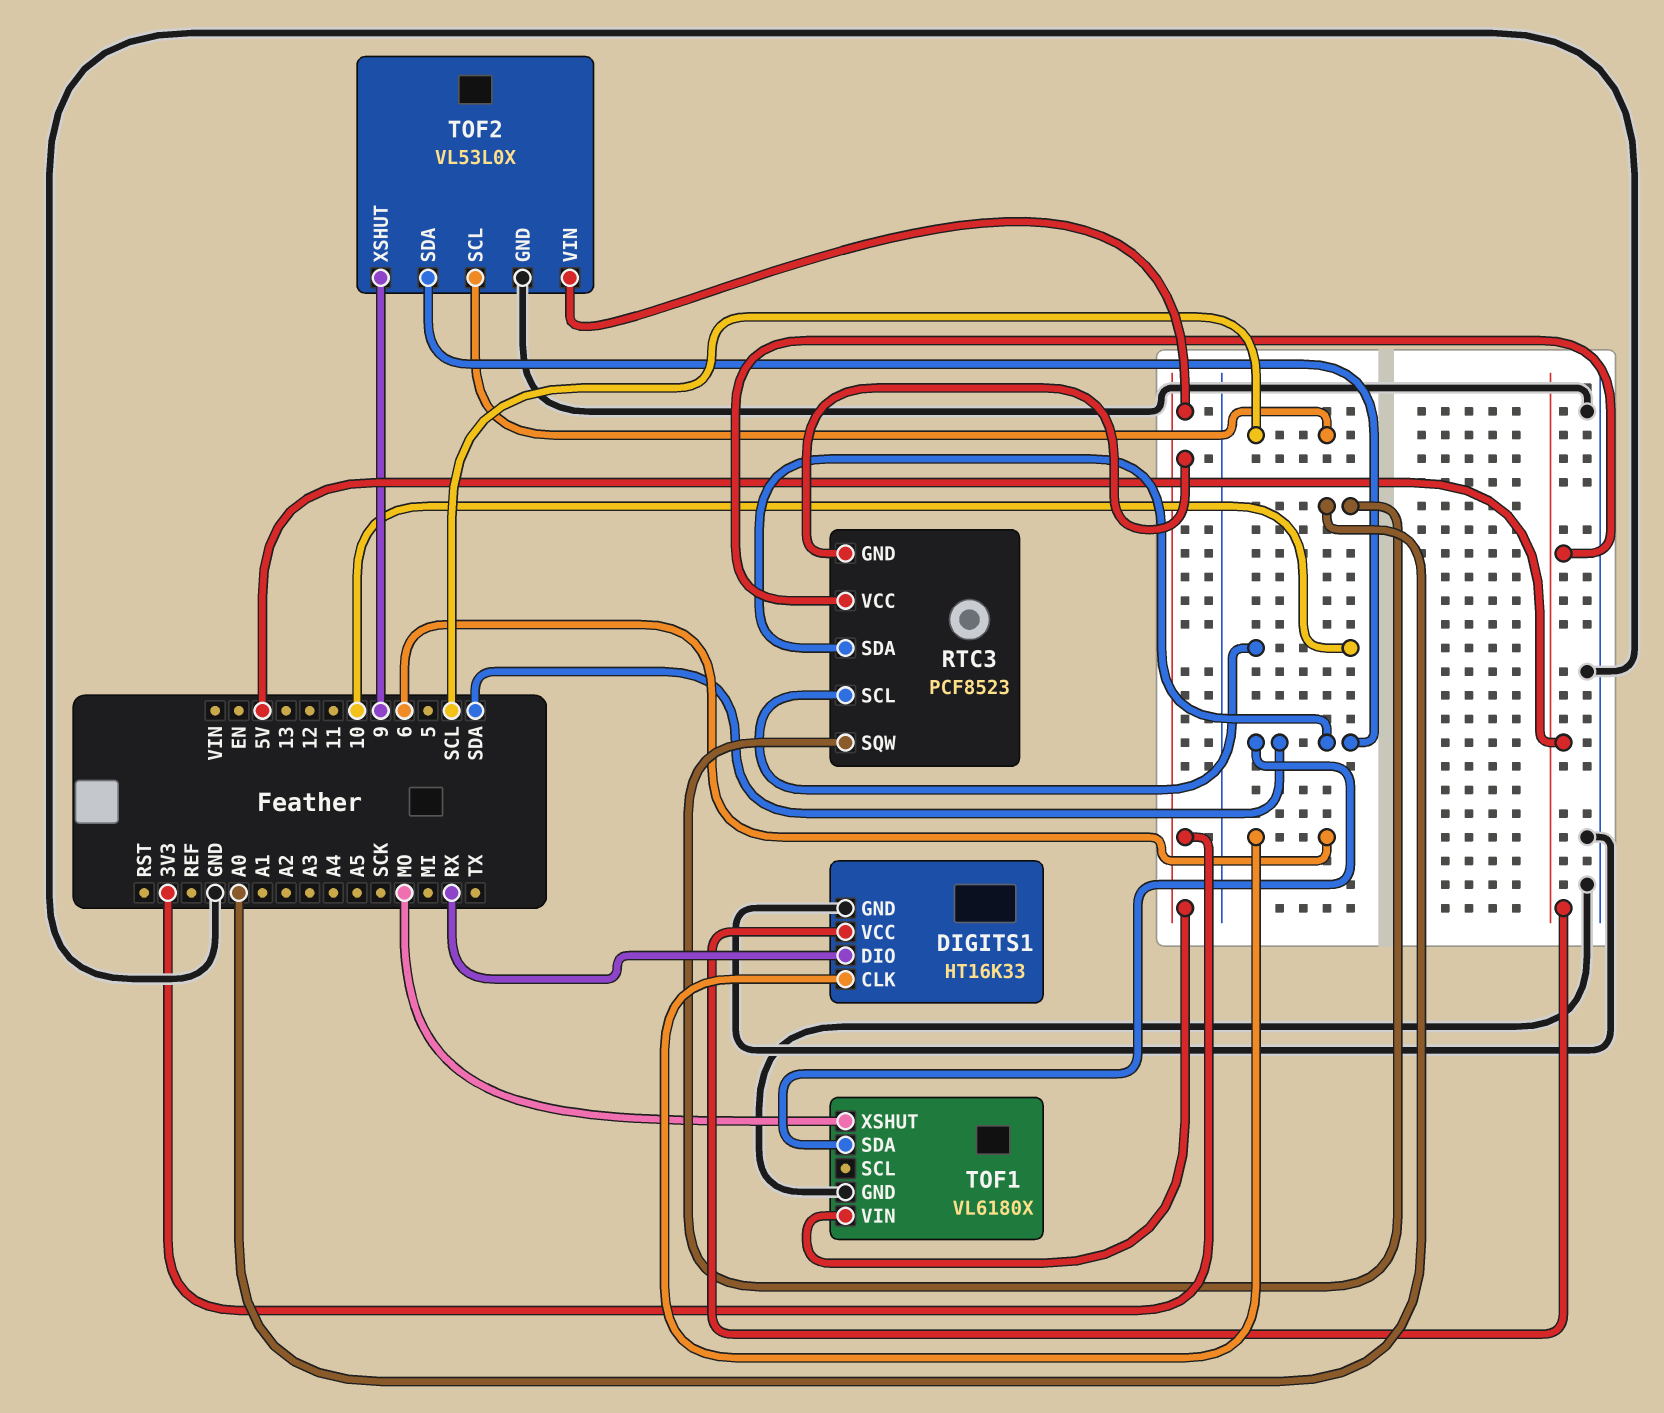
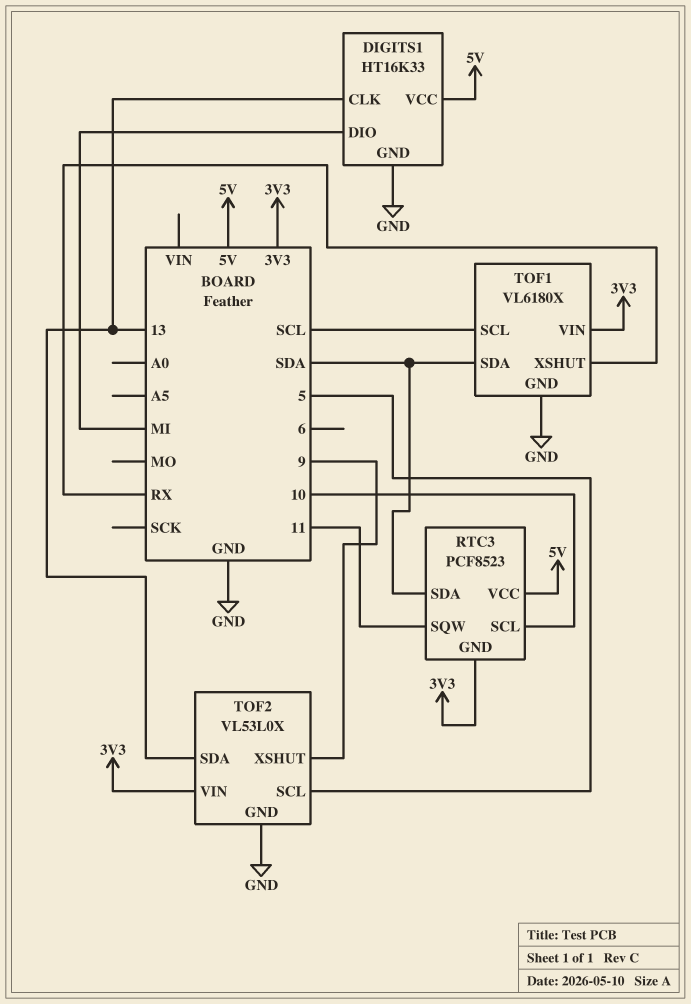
DIGITS1 pin CLK: 6 -> 13
DIGITS1 pin DIO: RX -> MI
RTC3 pin SQW: A0 -> 11
TOF1 pin SCL: none -> SCL
TOF1 pin XSHUT: MO -> RX
TOF2 pin SCL: SCL -> 5
TOF2 pin SDA: SDA -> 13

